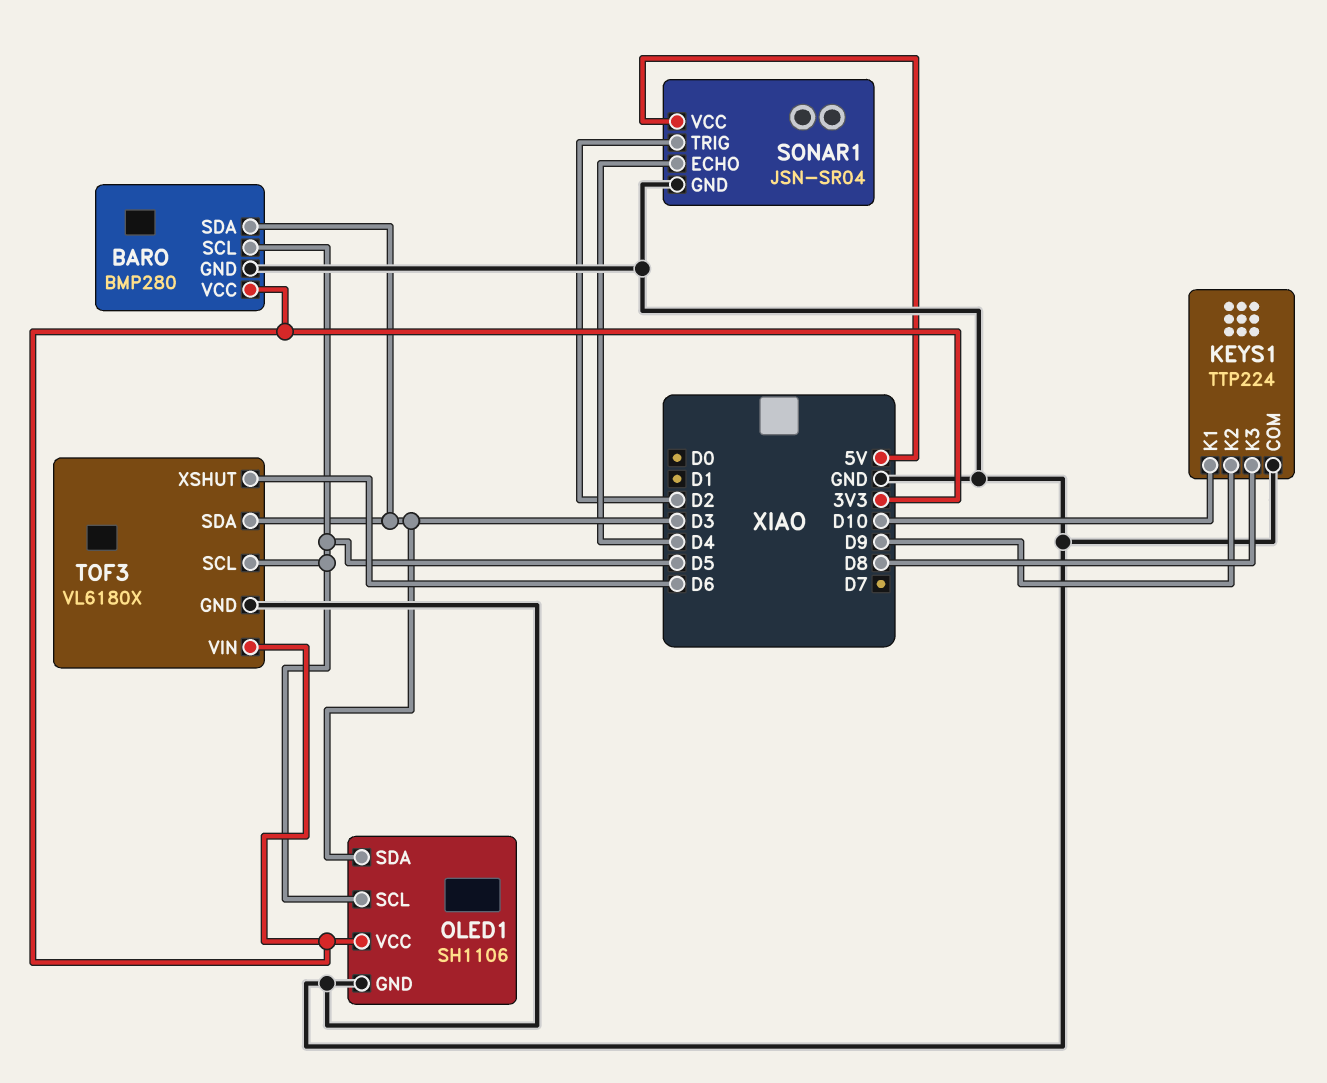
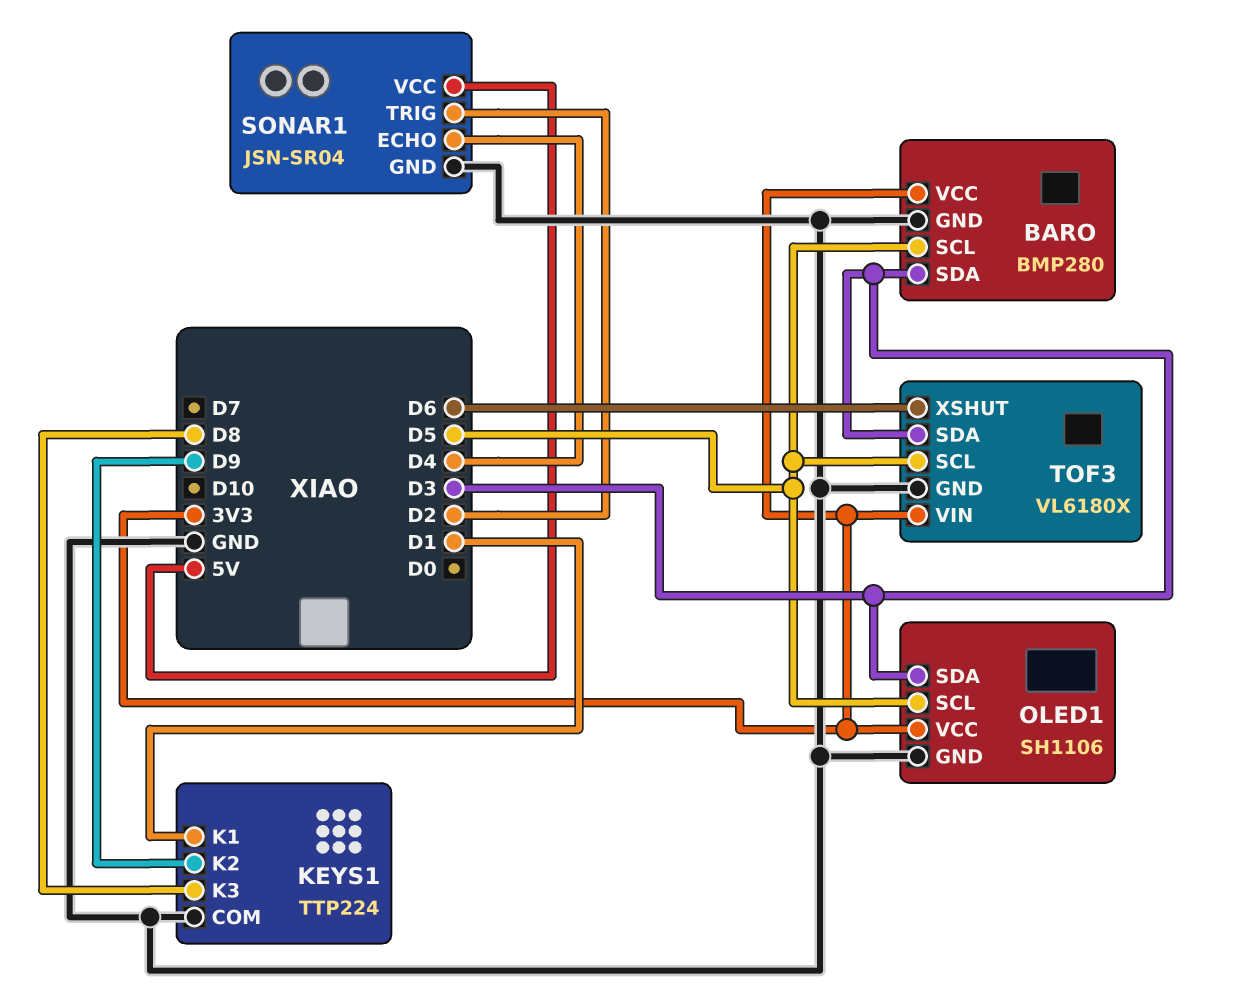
KEYS1 pin K1: D10 -> D1

